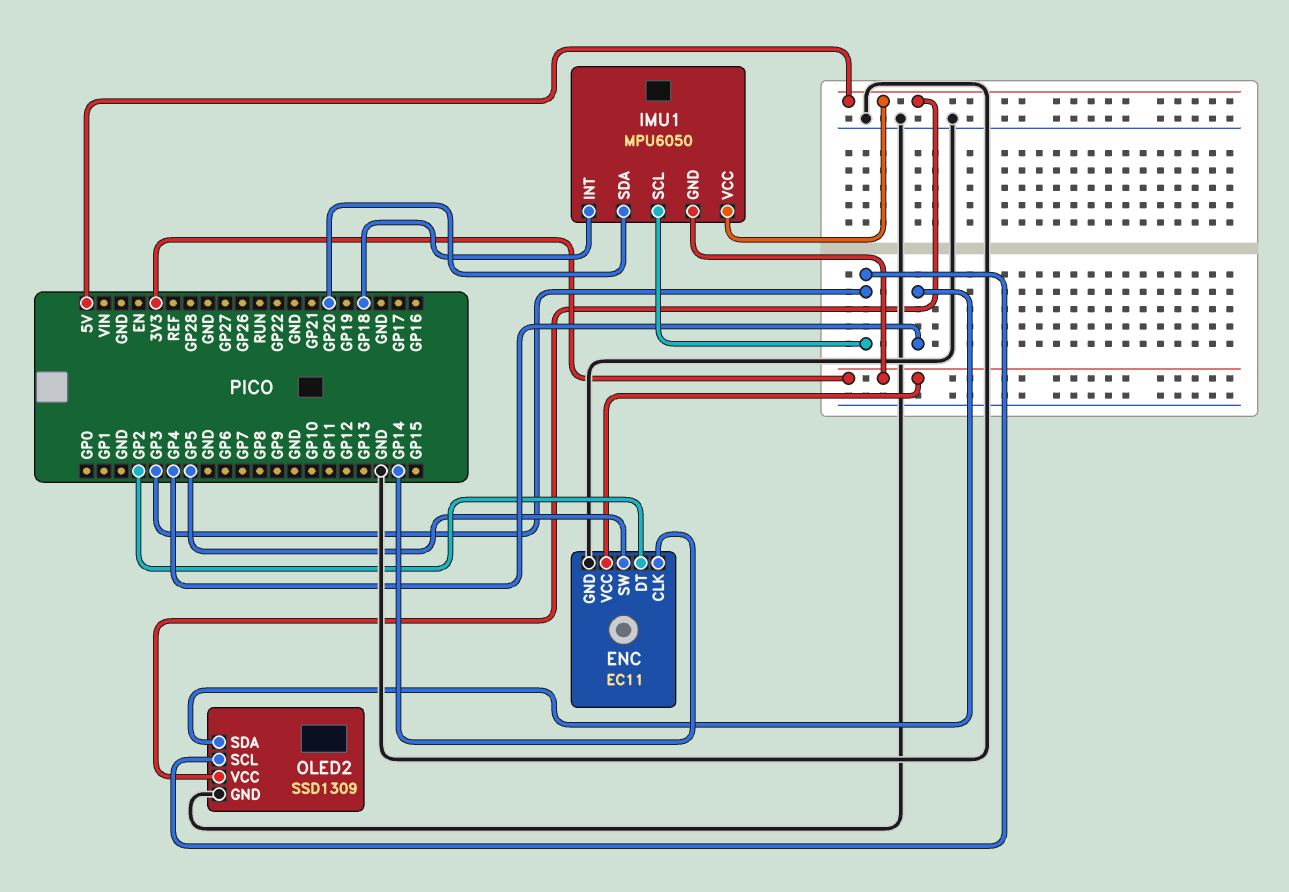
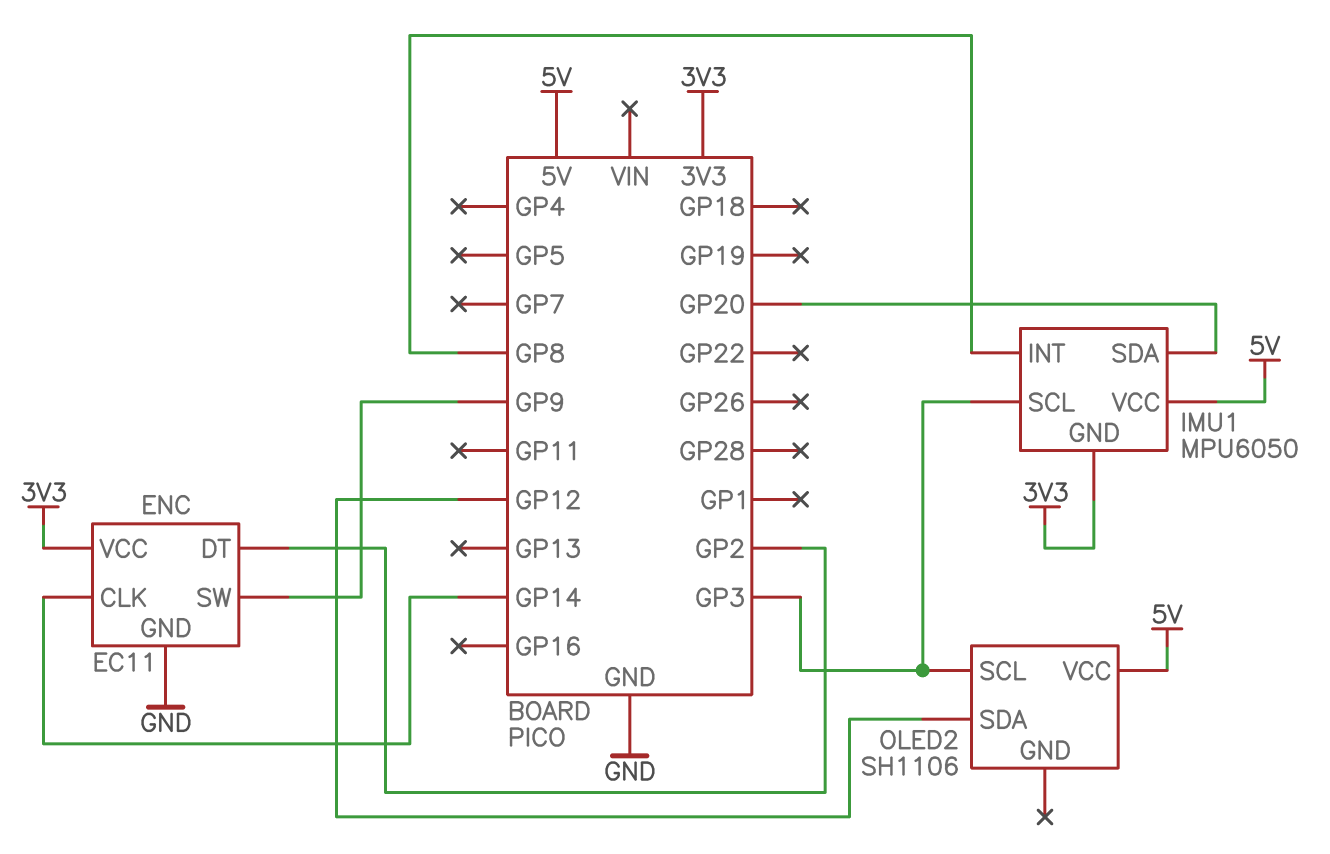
ENC pin SW: GP5 -> GP9
IMU1 pin INT: GP18 -> GP8
OLED2: SSD1309 -> SH1106
OLED2 pin GND: GND -> none
OLED2 pin SDA: GP4 -> GP12

